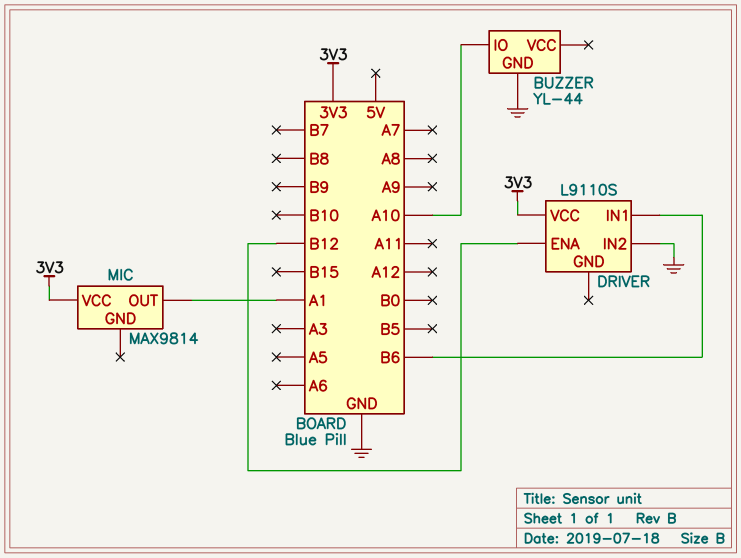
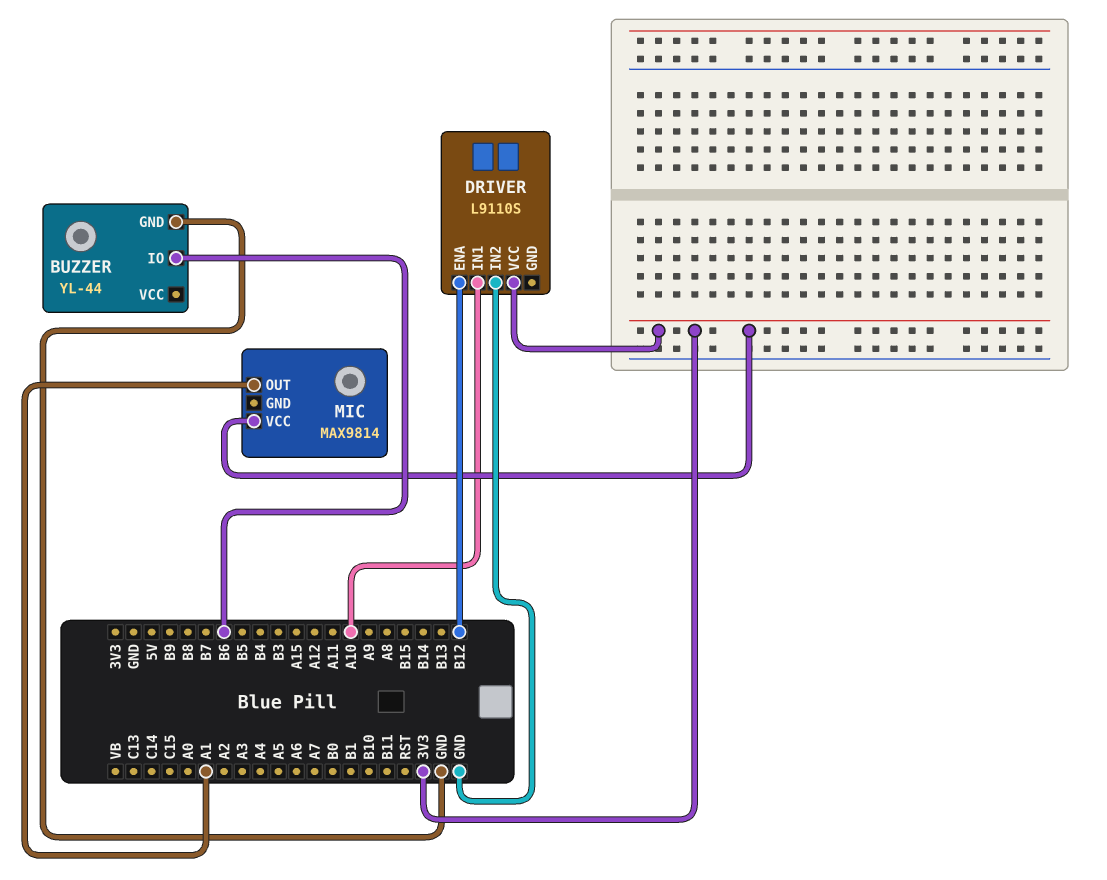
BUZZER pin IO: A10 -> B6
DRIVER pin IN1: B6 -> A10

